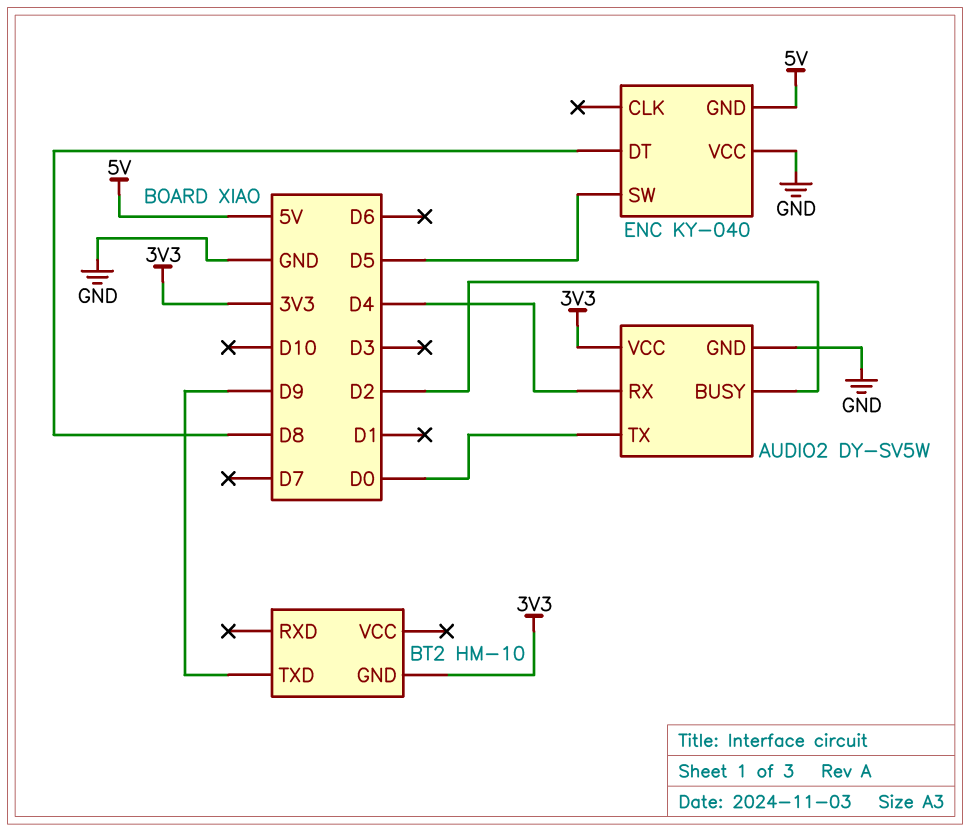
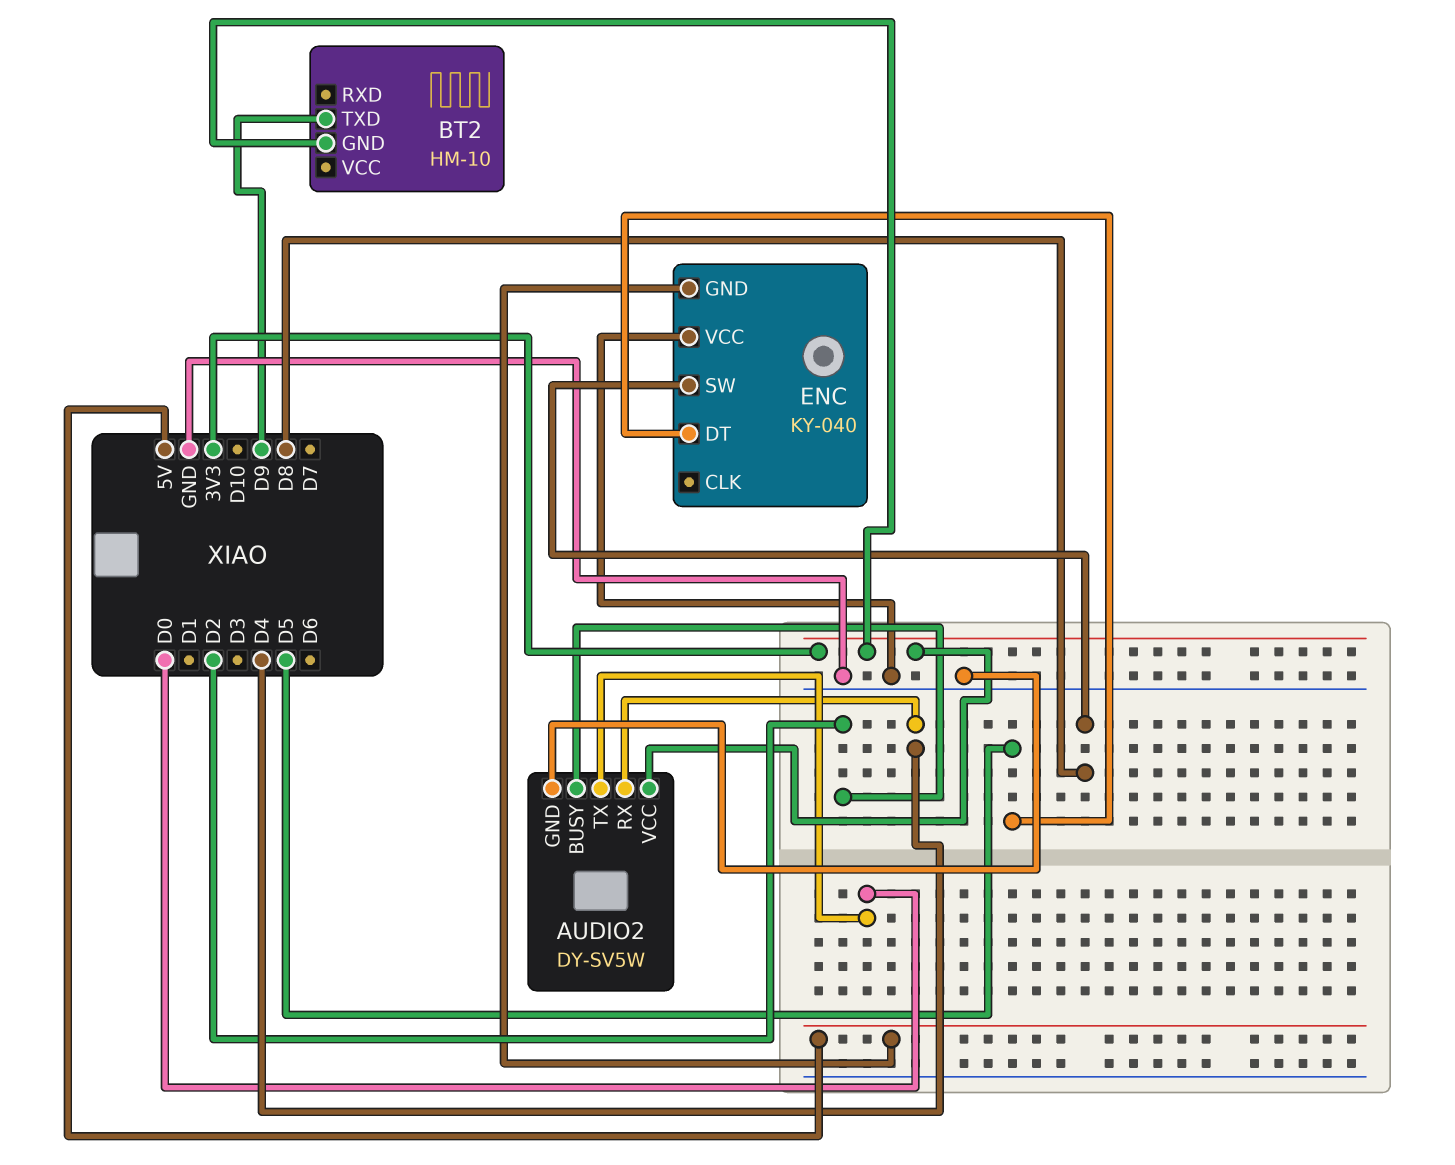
ENC pin DT: D8 -> D5
ENC pin SW: D5 -> D8

